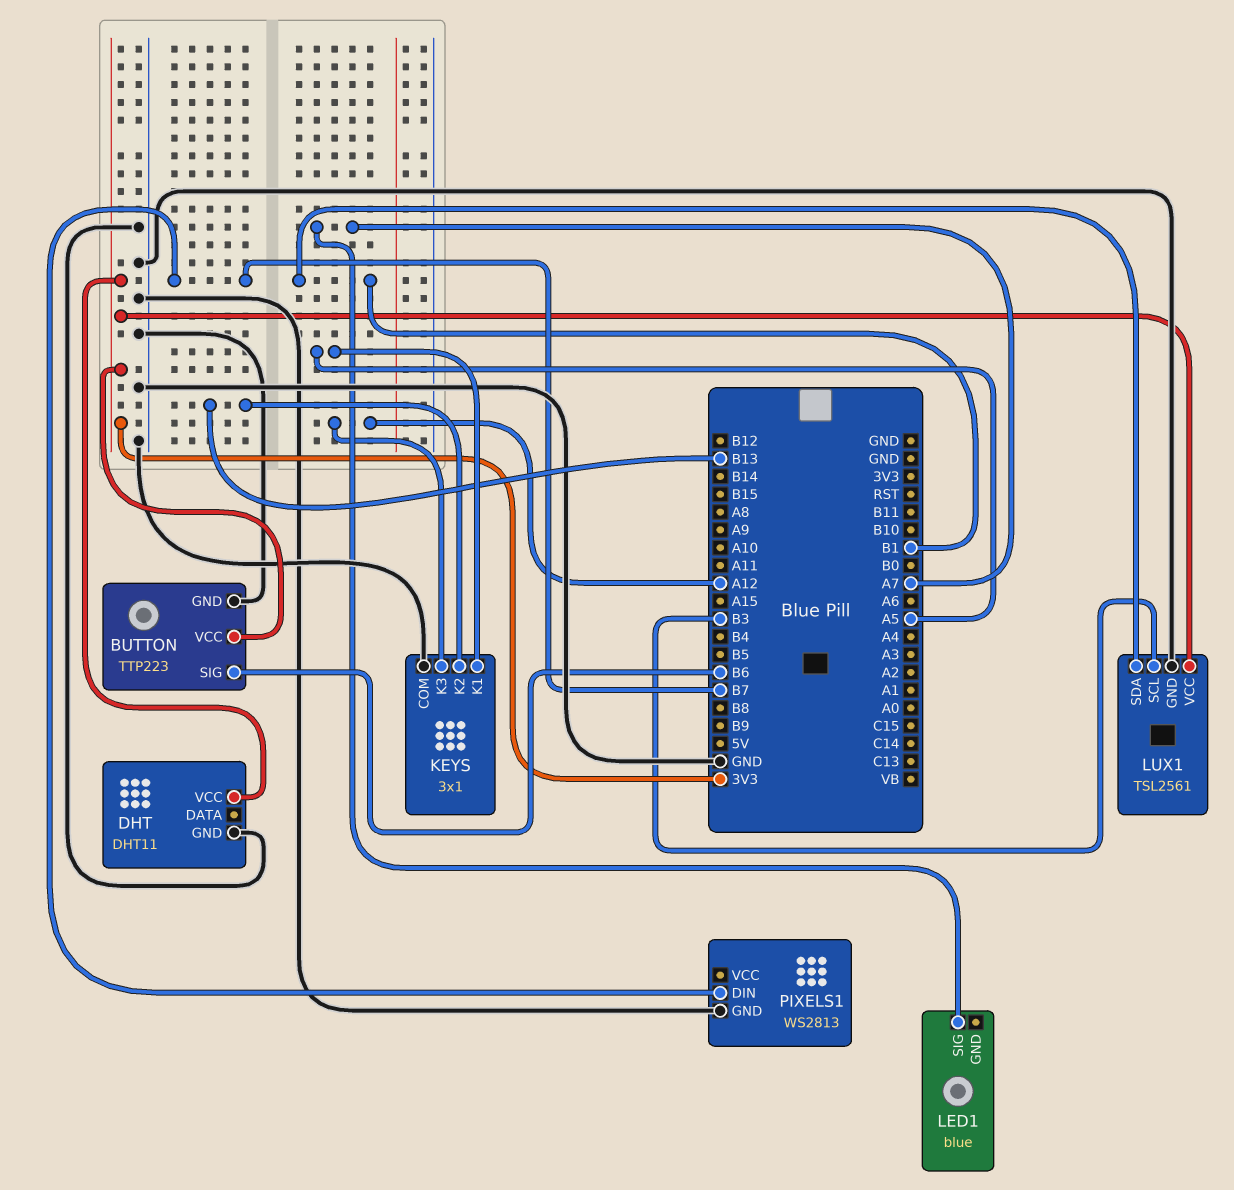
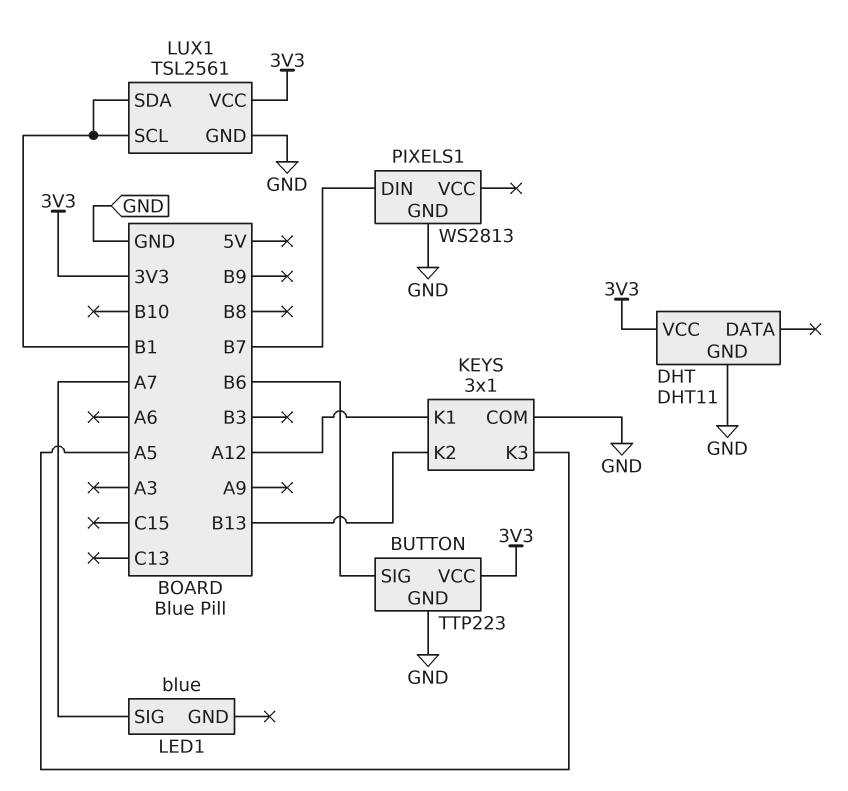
KEYS pin K1: A5 -> A12
KEYS pin K3: A12 -> A5
LUX1 pin SCL: B3 -> B1

